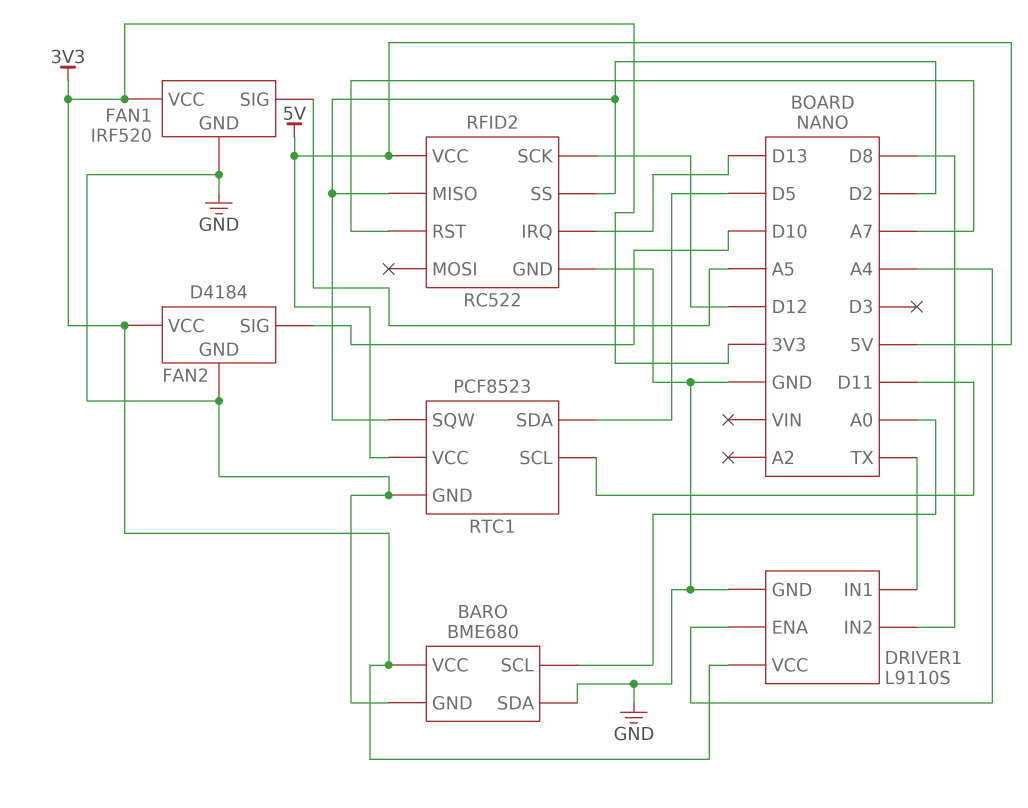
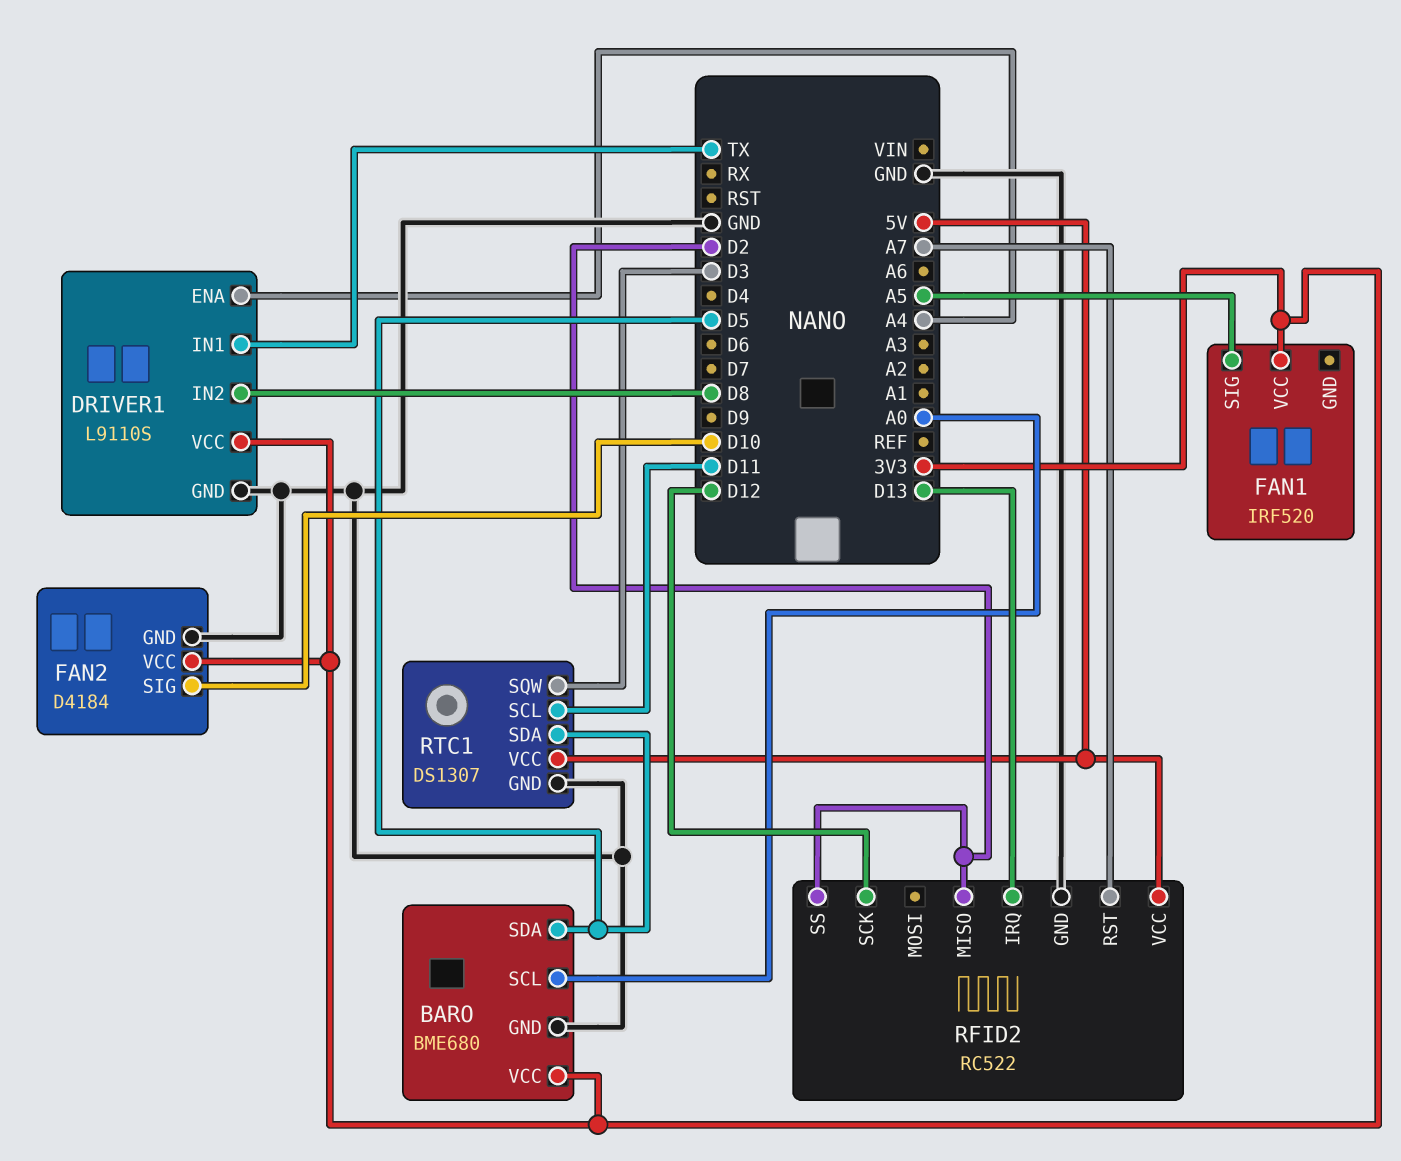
BARO pin SDA: GND -> D5
FAN1 pin GND: GND -> none
RTC1: PCF8523 -> DS1307
RTC1 pin SQW: D2 -> D3

